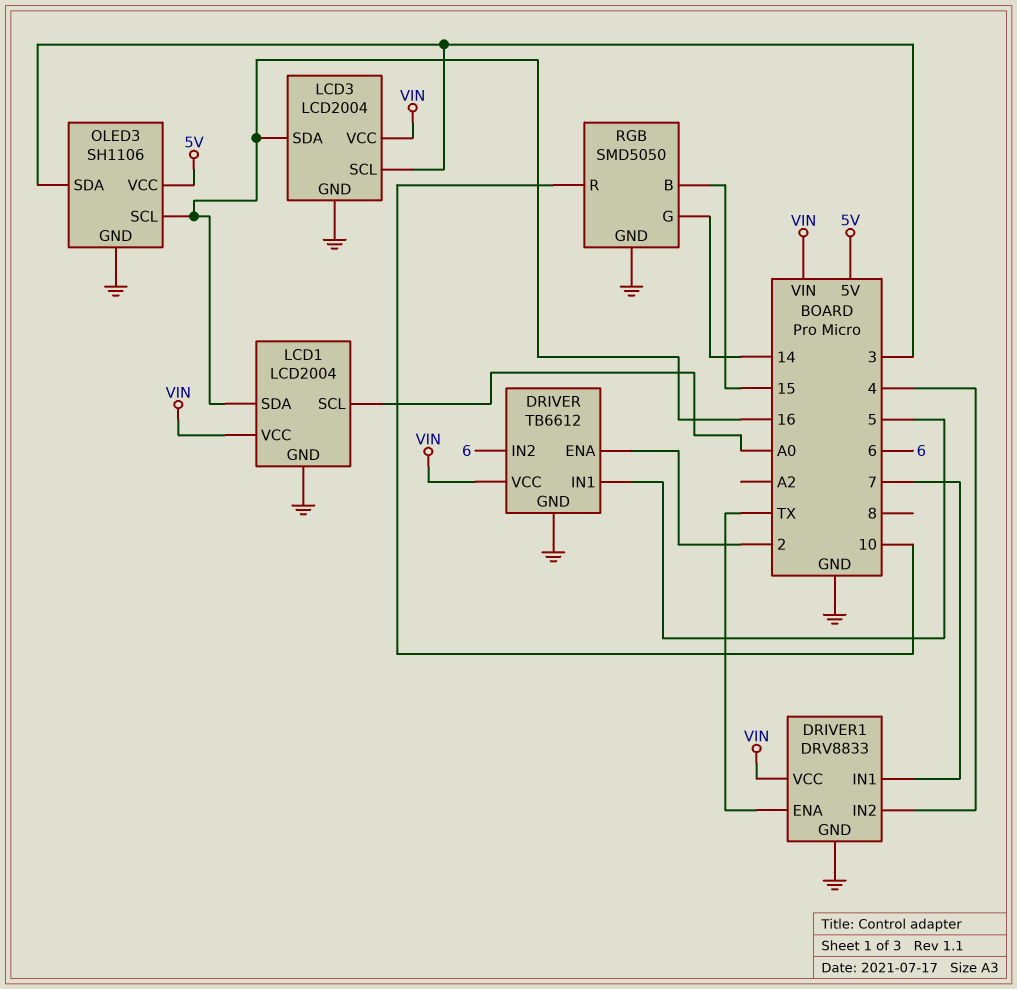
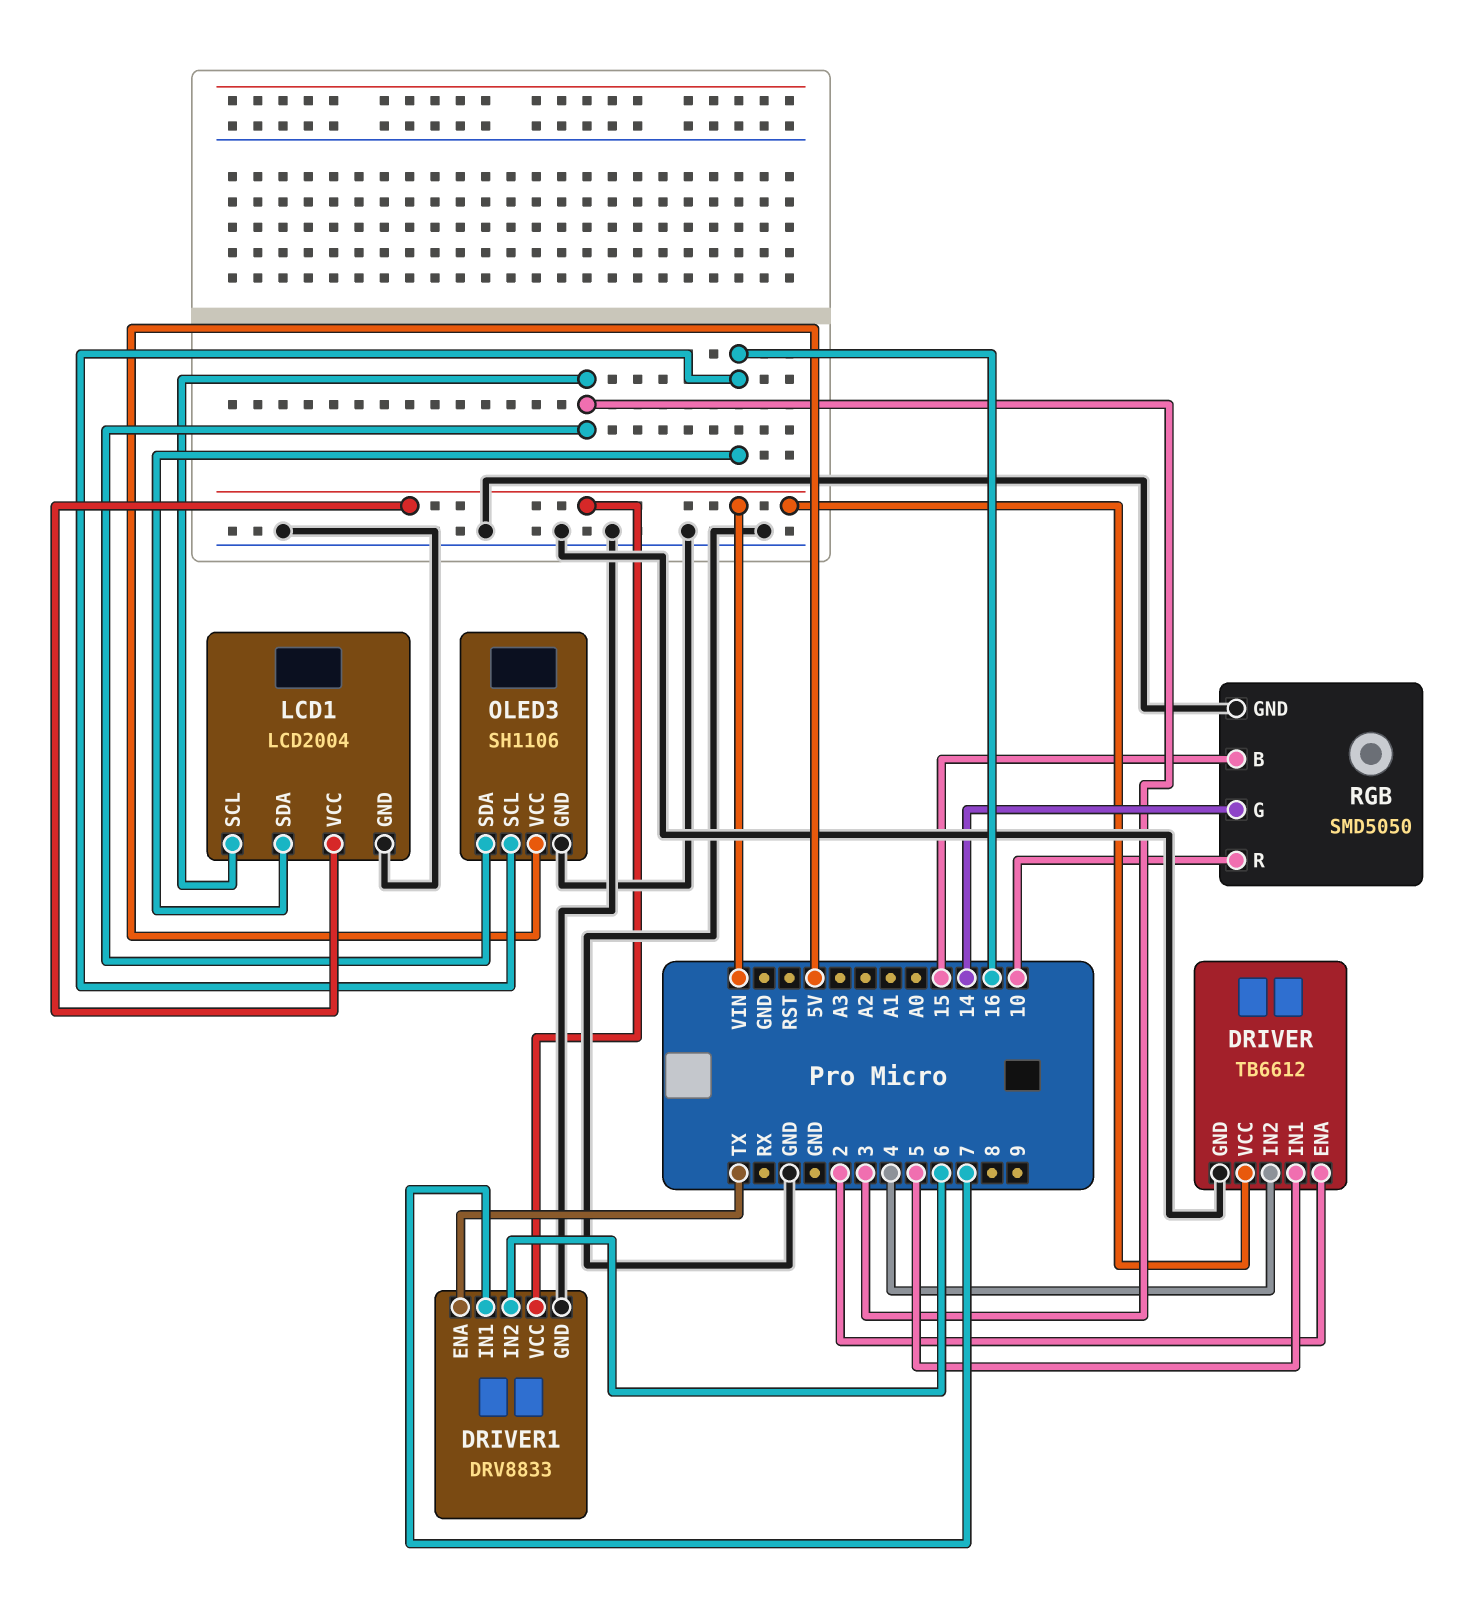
DRIVER pin IN2: 6 -> 4
DRIVER1 pin IN2: 4 -> 6
LCD1 pin SCL: A0 -> 3
LCD3: LCD2004 -> none
LCD3 pin GND: GND -> none
LCD3 pin SCL: 3 -> none
LCD3 pin SDA: 16 -> none
LCD3 pin VCC: VIN -> none

